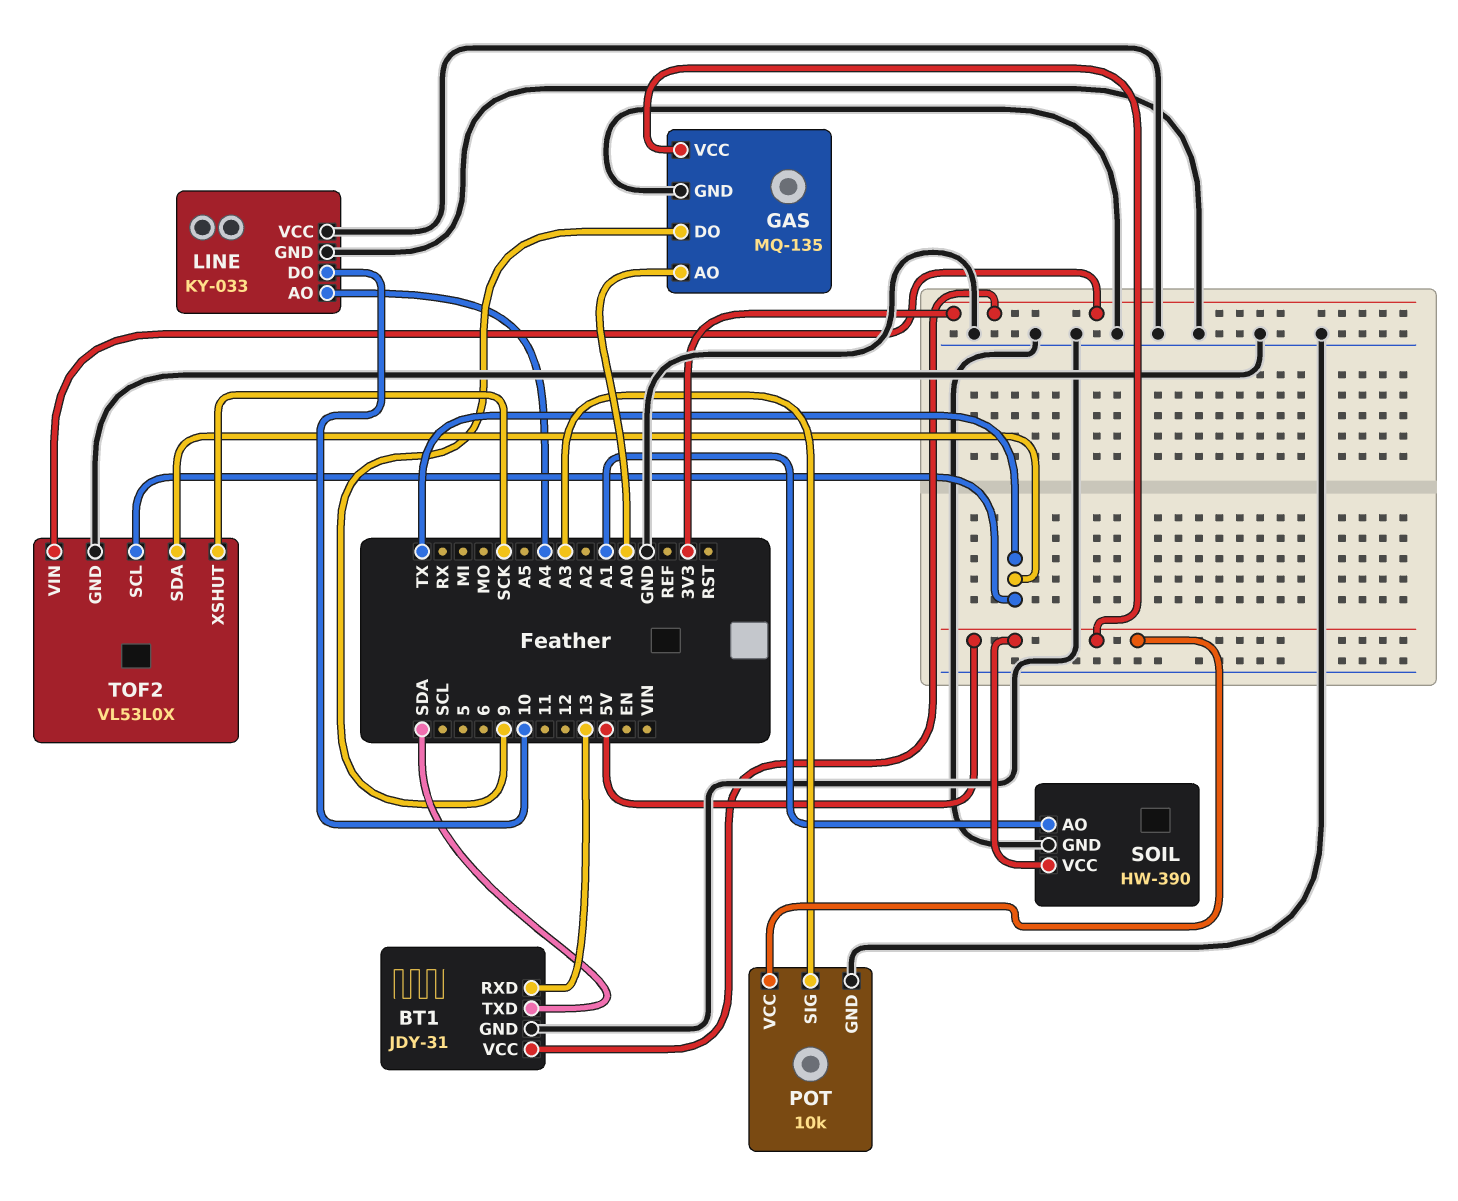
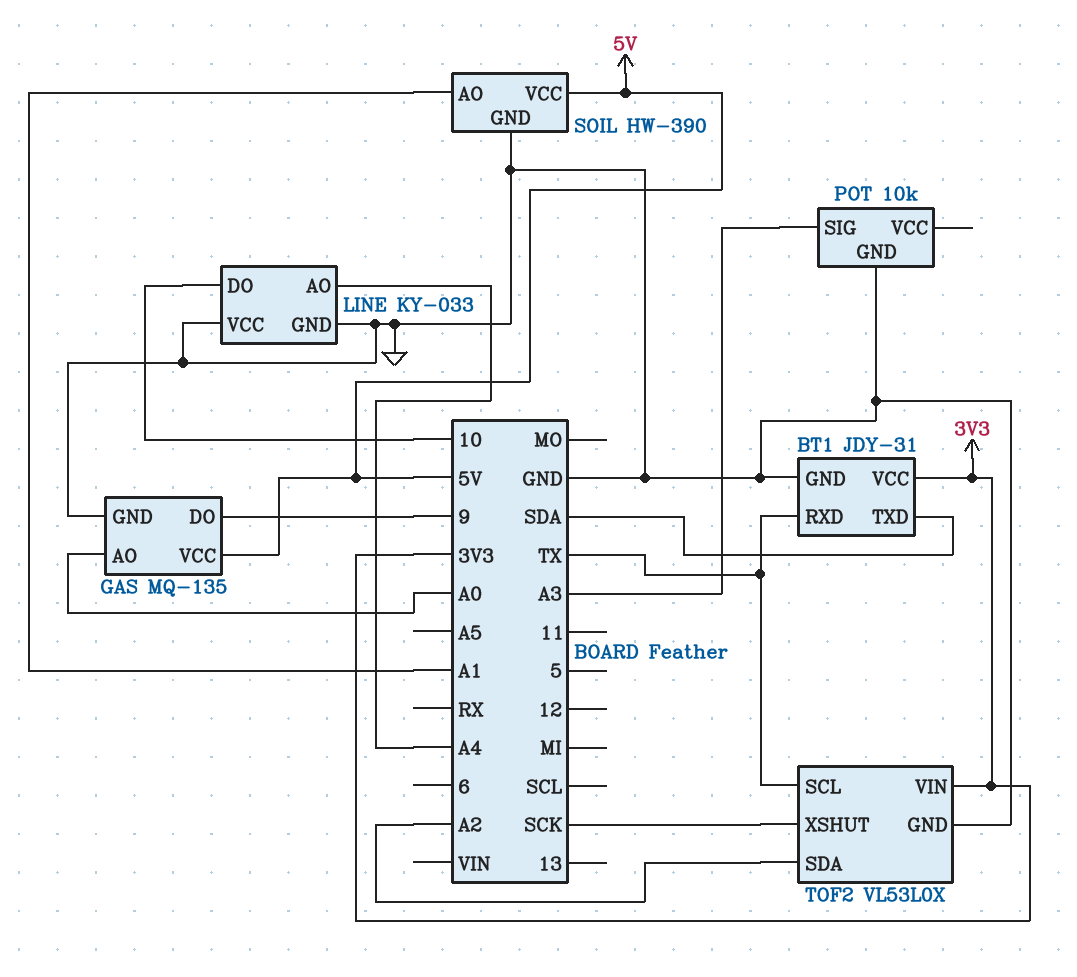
BT1 pin RXD: 13 -> TX
POT pin VCC: 5V -> none
TOF2 pin SDA: TX -> A2

